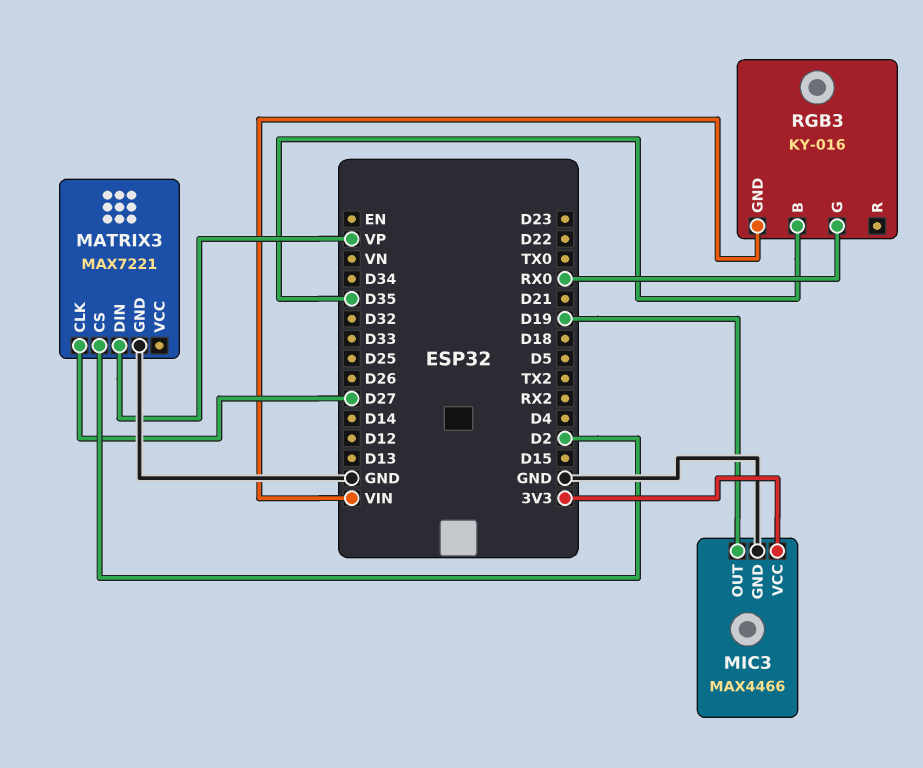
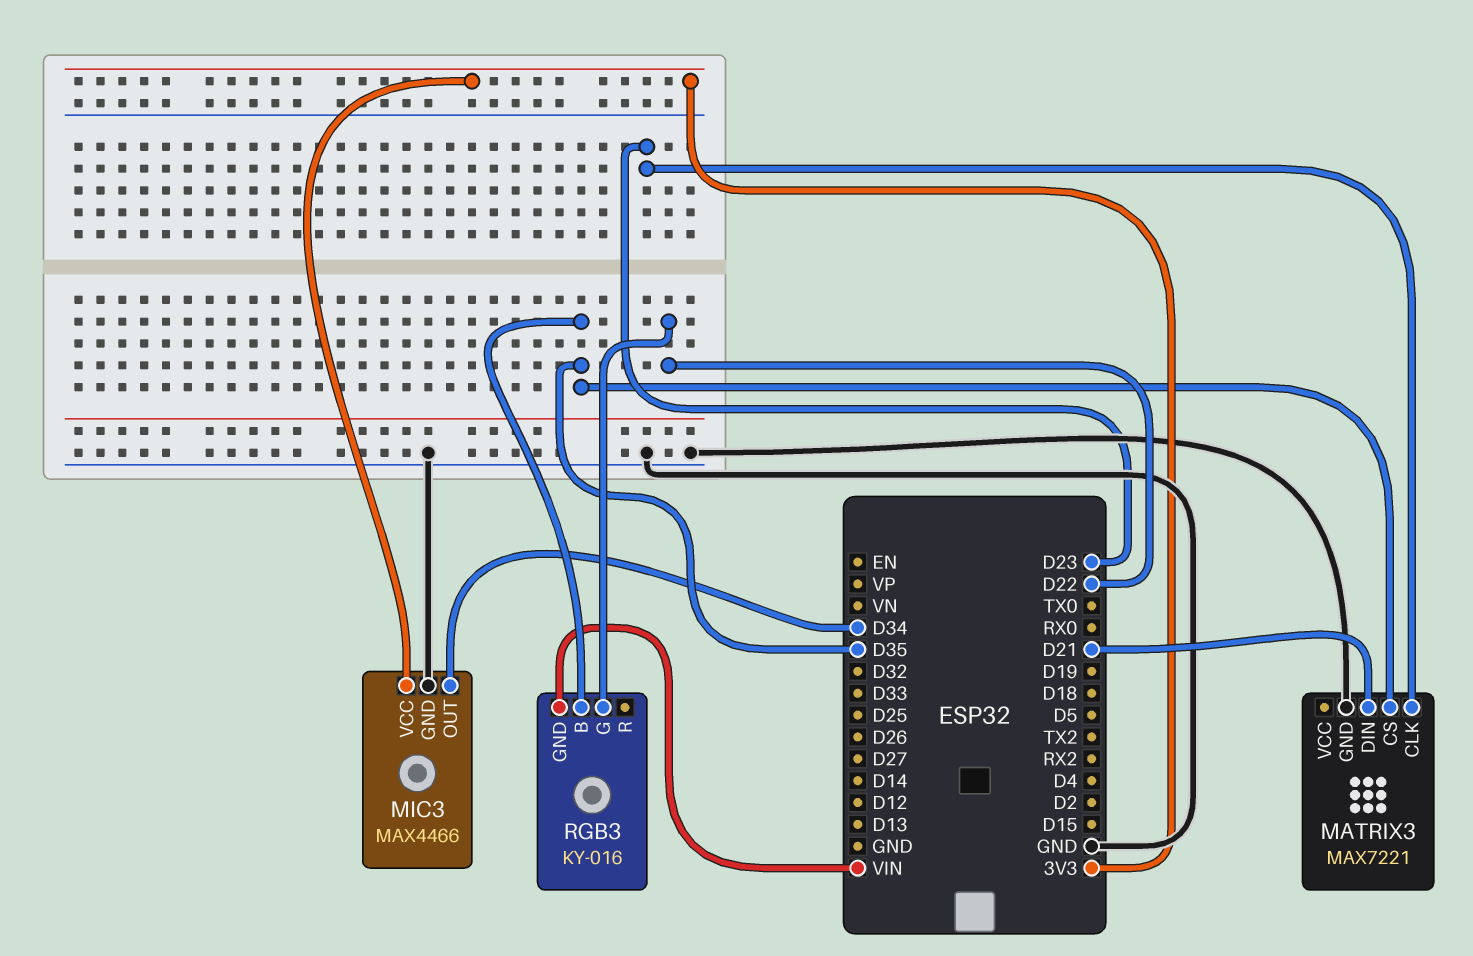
MATRIX3 pin CLK: D27 -> D23
MATRIX3 pin CS: D2 -> D35
MATRIX3 pin DIN: VP -> D21
MIC3 pin OUT: D19 -> D34
RGB3 pin G: RX0 -> D22

